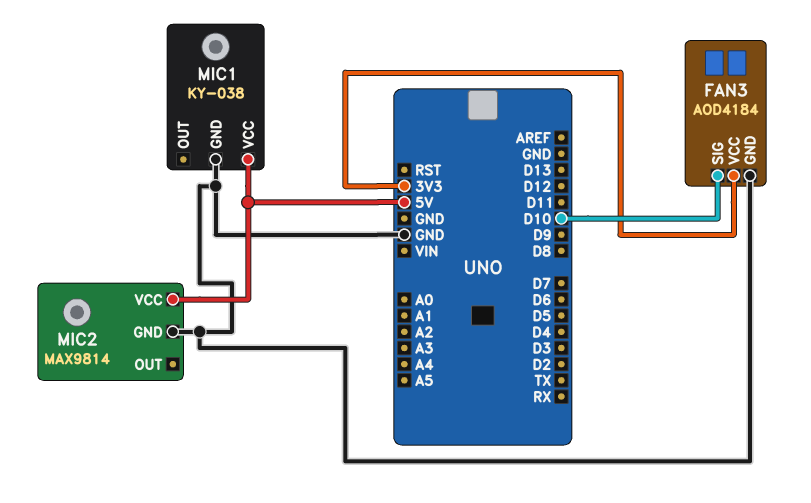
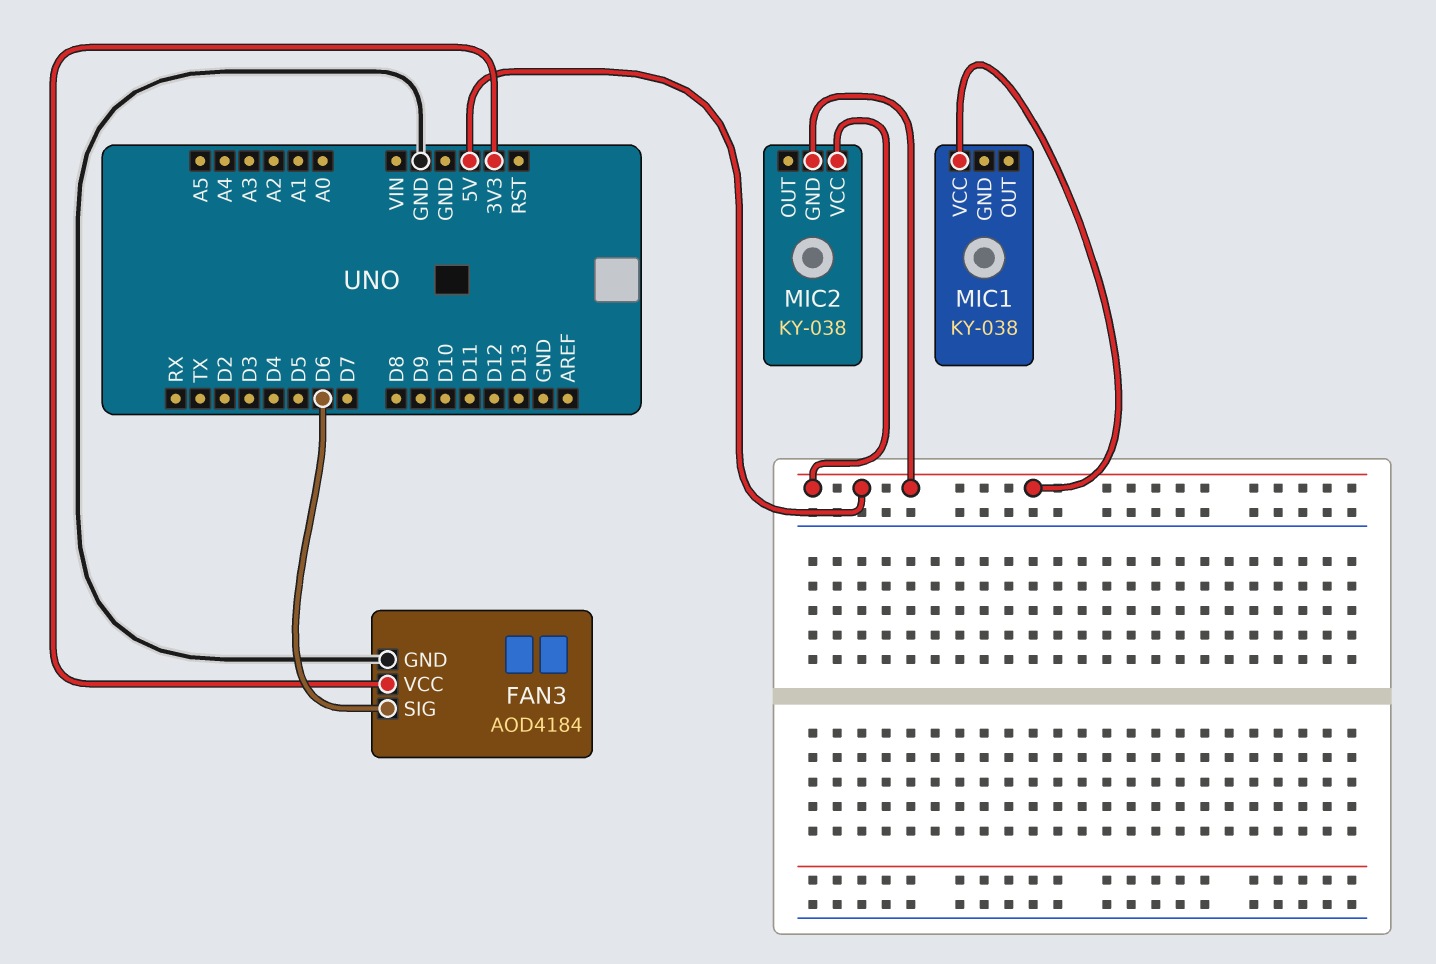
FAN3 pin SIG: D10 -> D6
MIC1 pin GND: GND -> none
MIC2: MAX9814 -> KY-038
MIC2 pin GND: GND -> 5V

